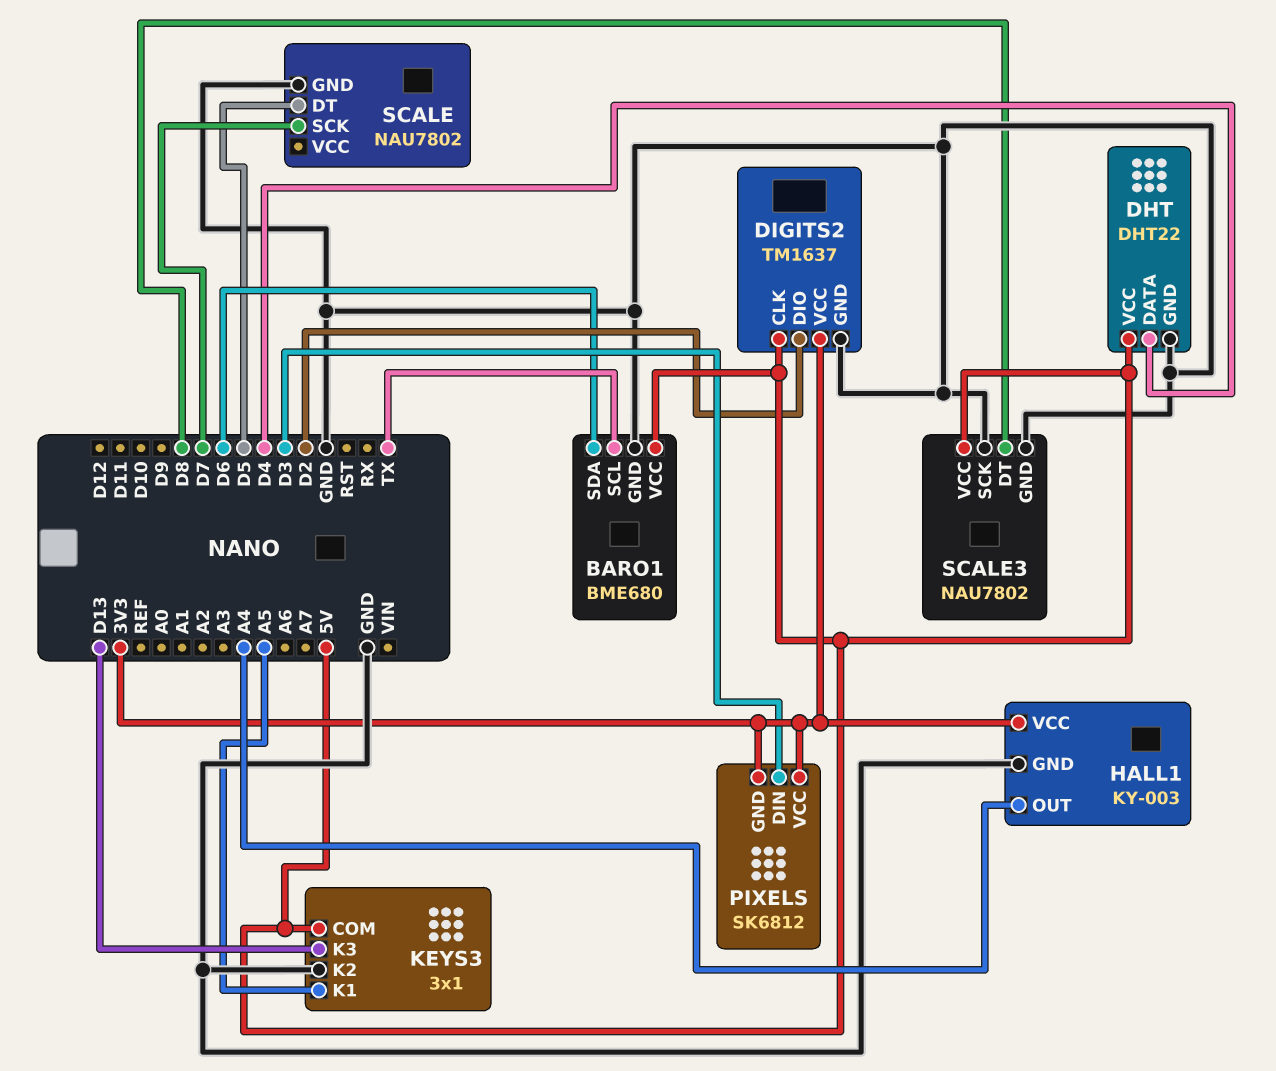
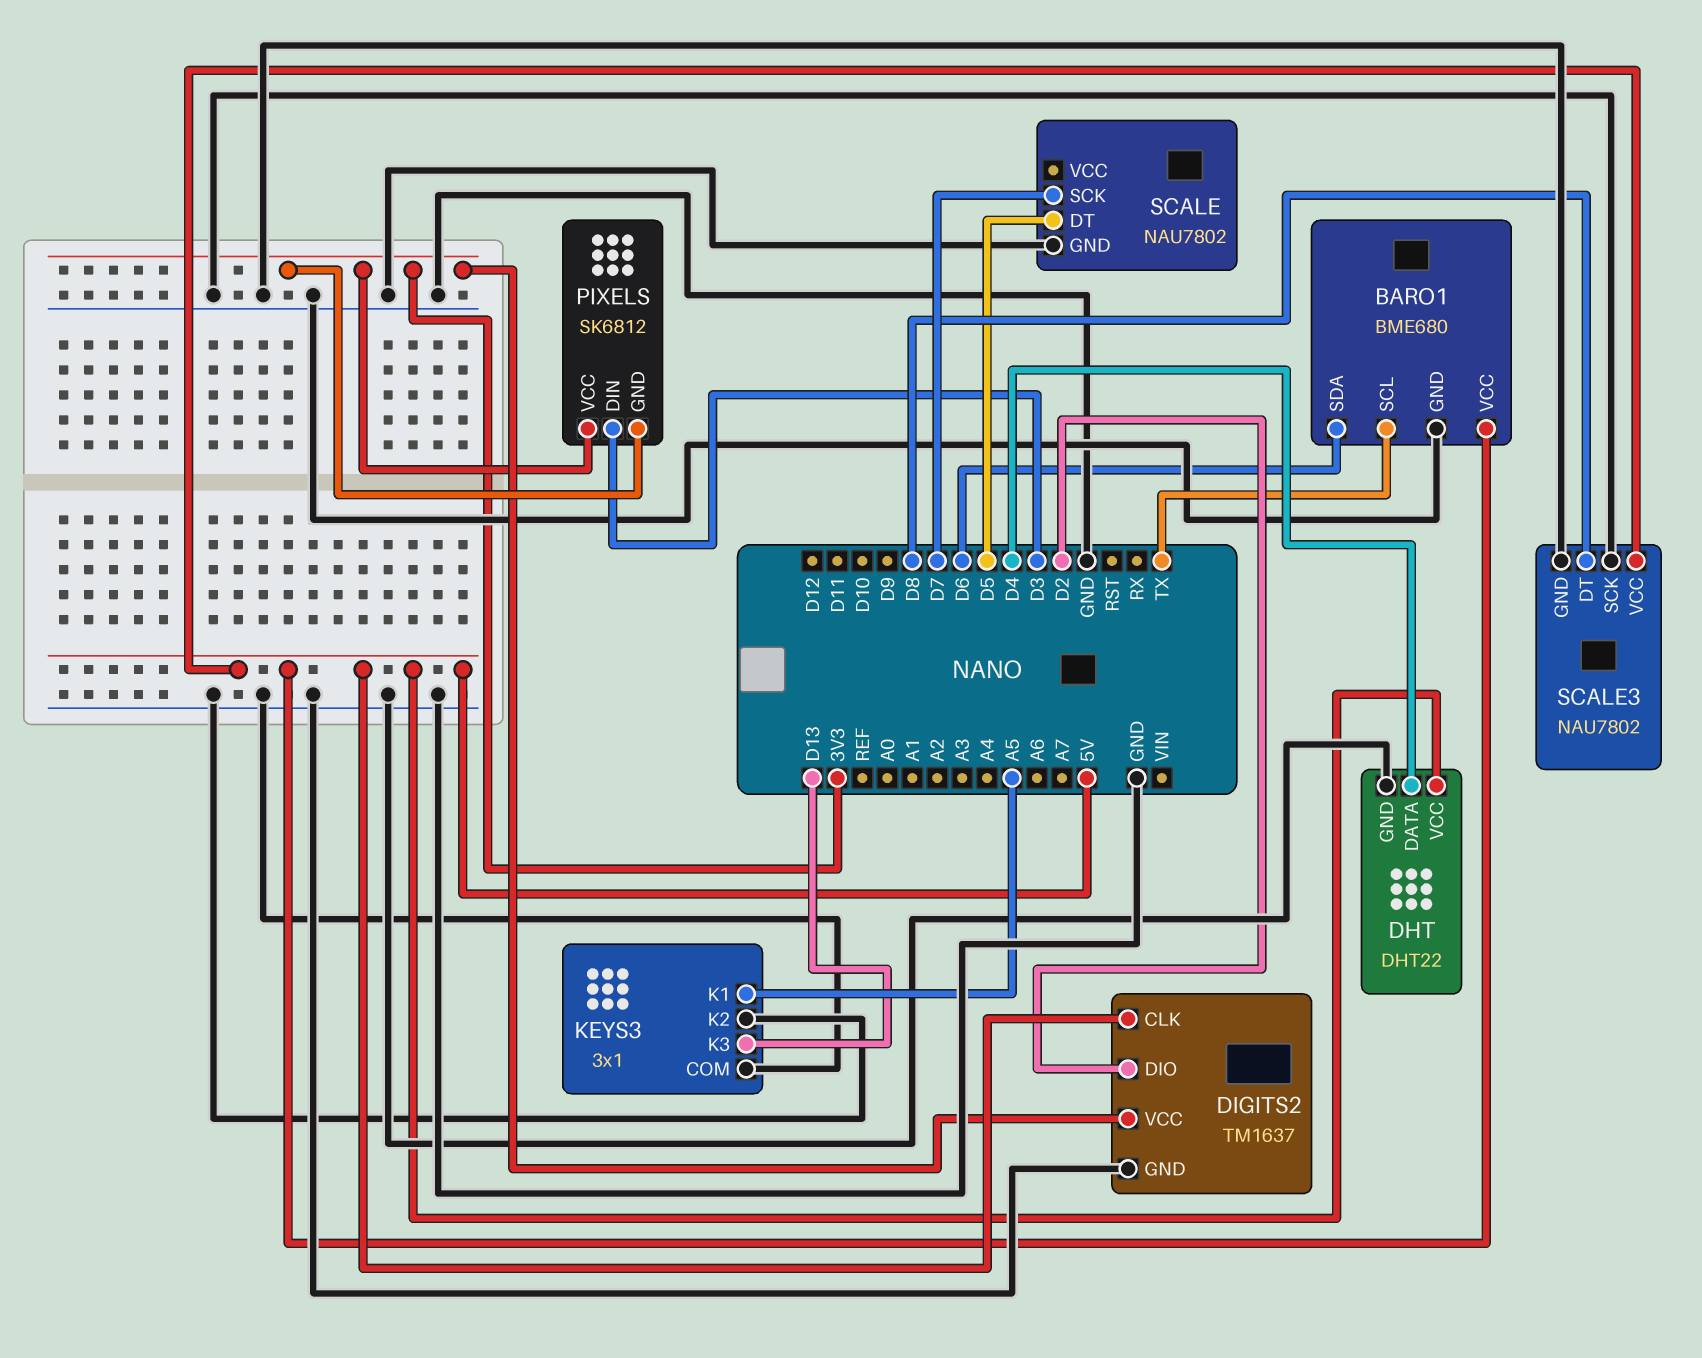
HALL1: KY-003 -> none
HALL1 pin GND: GND -> none
HALL1 pin OUT: A4 -> none
HALL1 pin VCC: 3V3 -> none
KEYS3 pin COM: 5V -> GND

